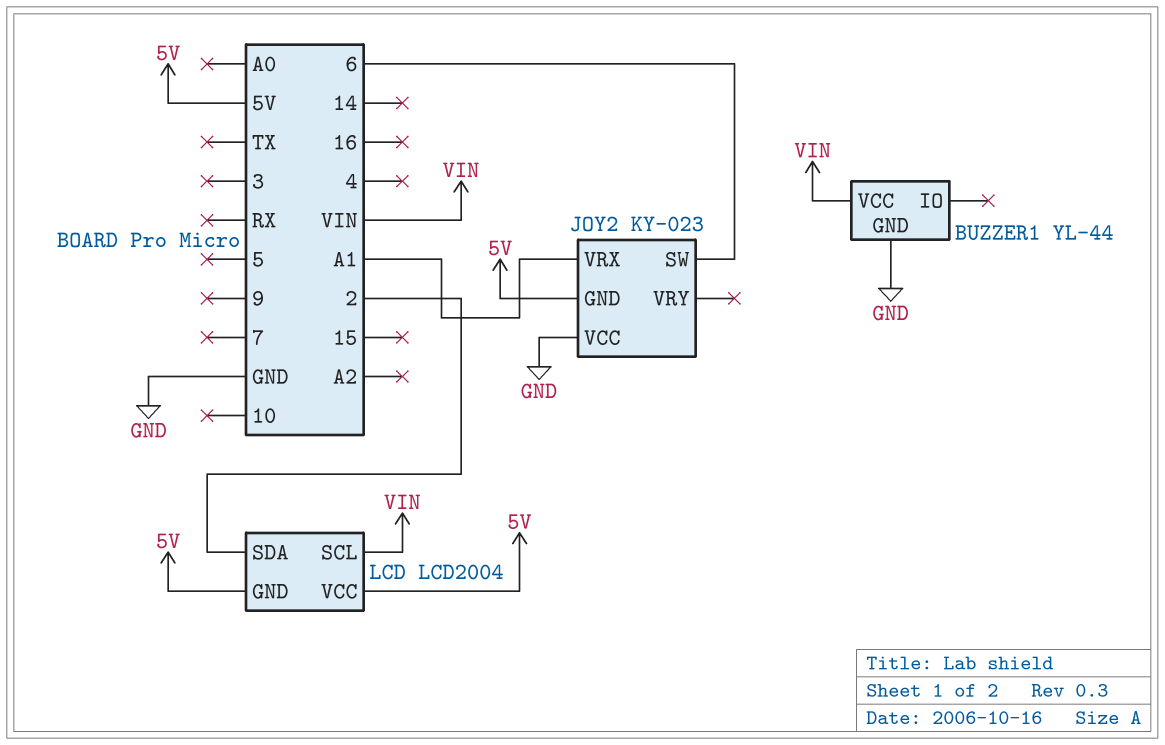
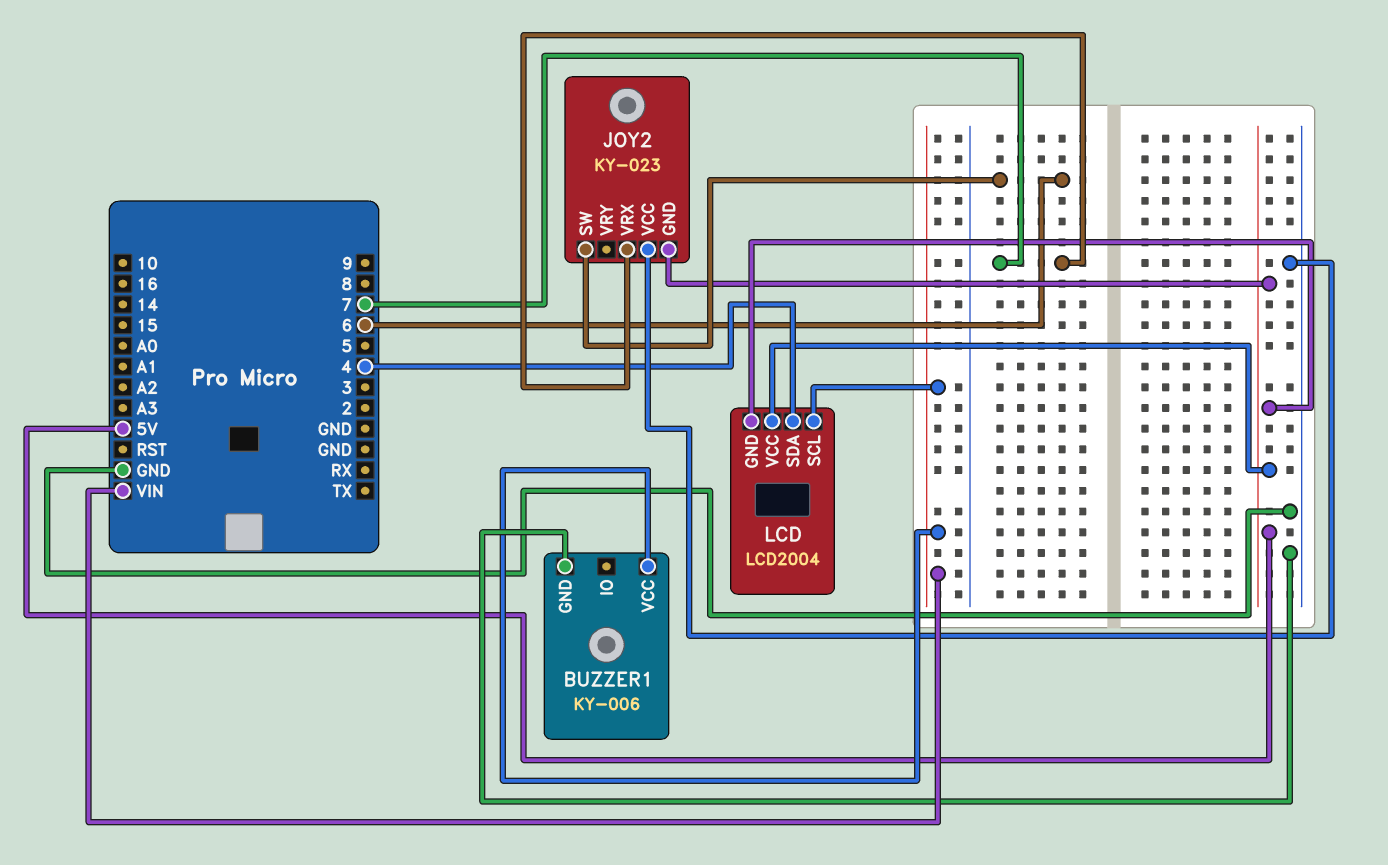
BUZZER1: YL-44 -> KY-006
JOY2 pin VRX: A1 -> 7
LCD pin SDA: 2 -> 4

